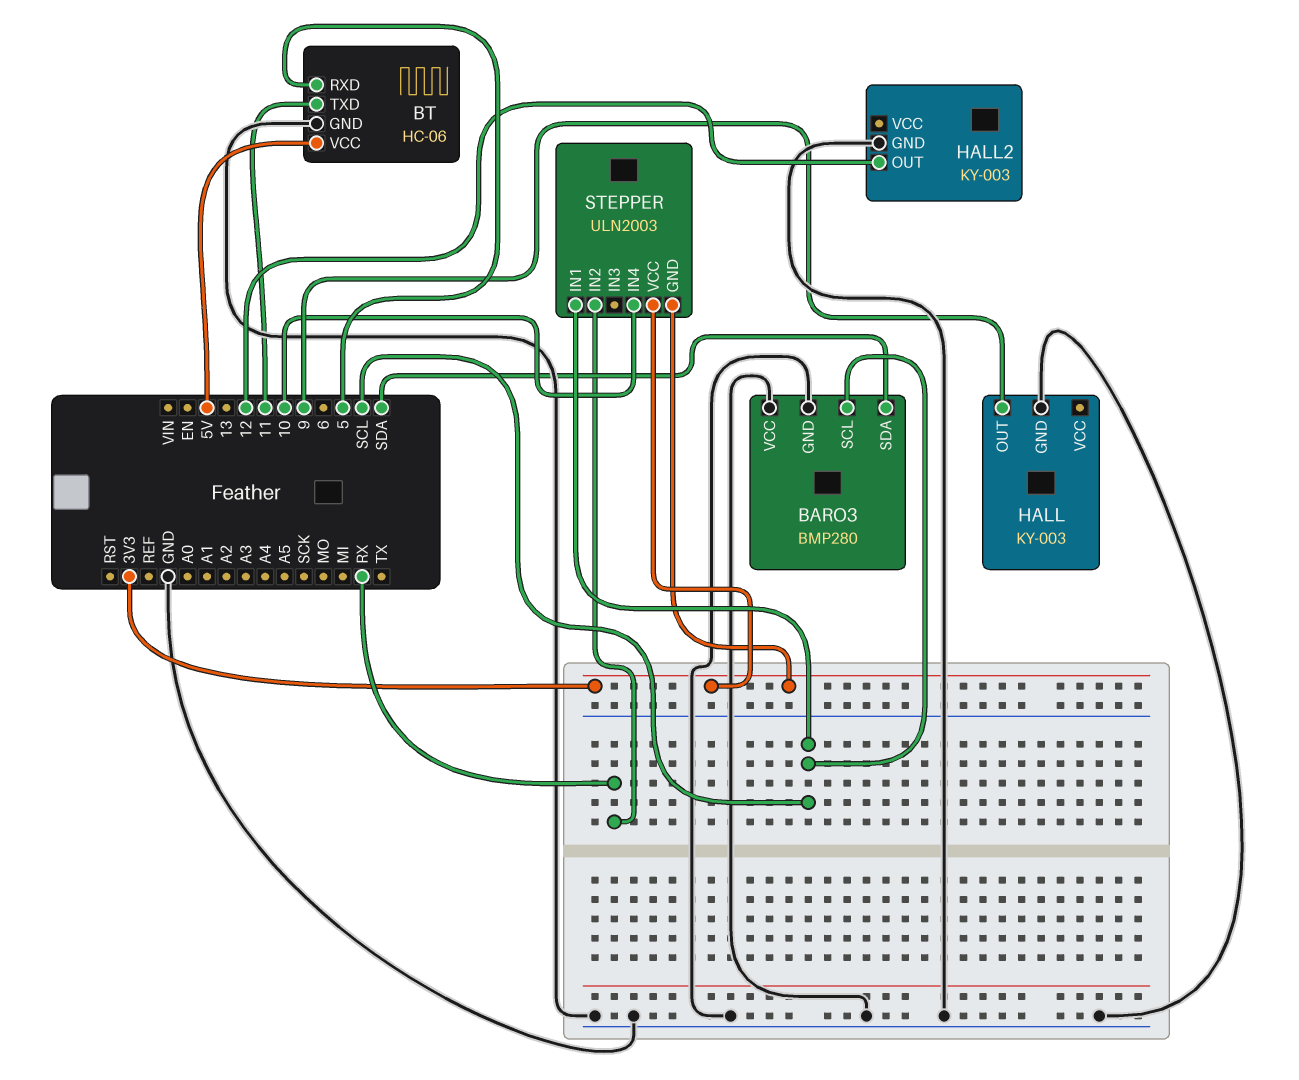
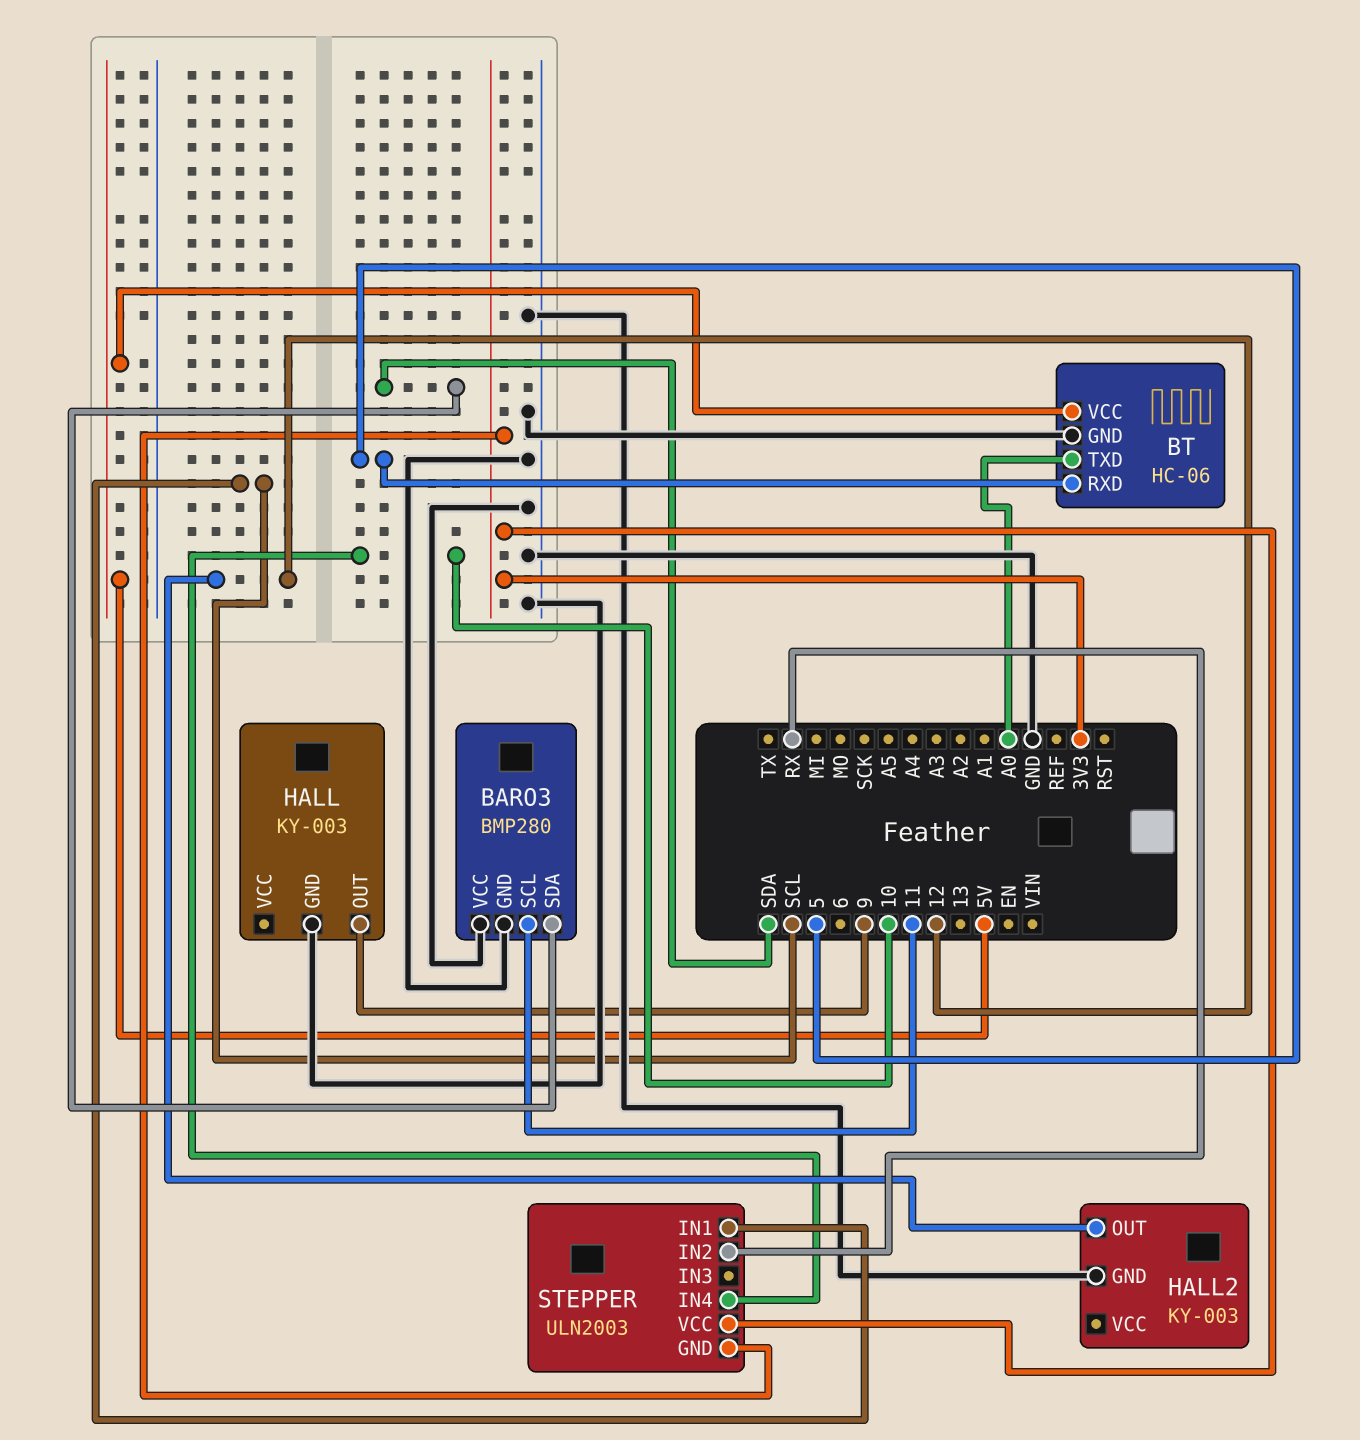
BARO3 pin SCL: SCL -> 11
BT pin TXD: 11 -> A0

